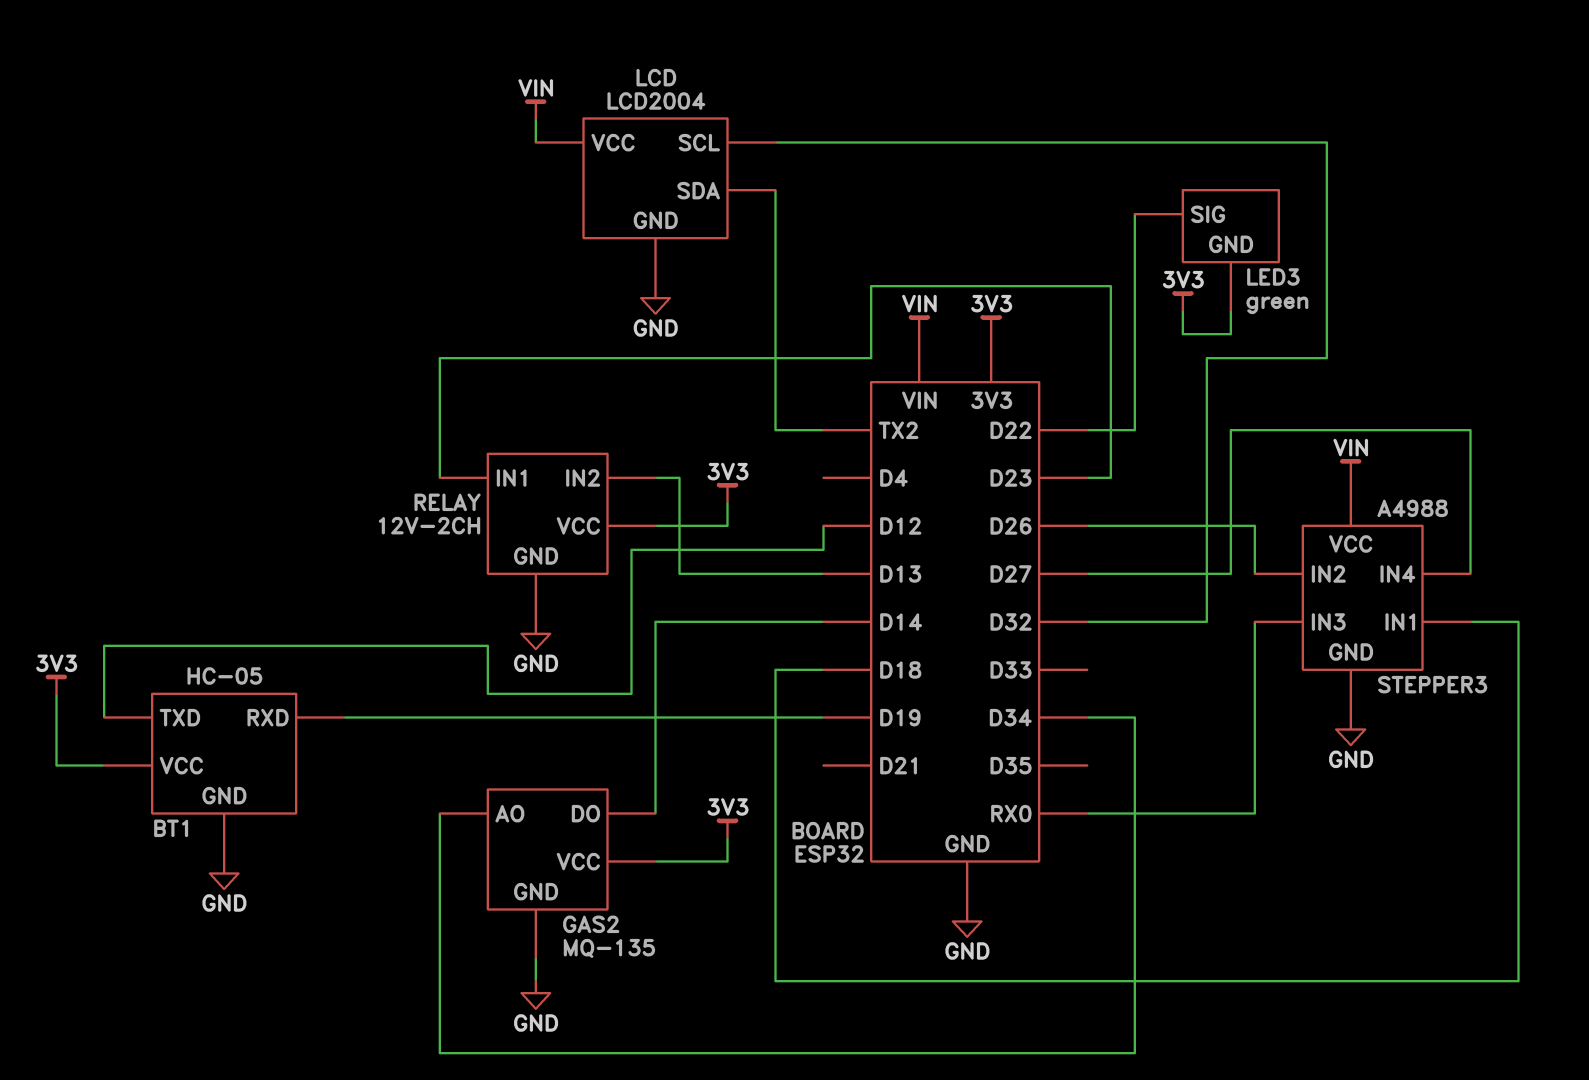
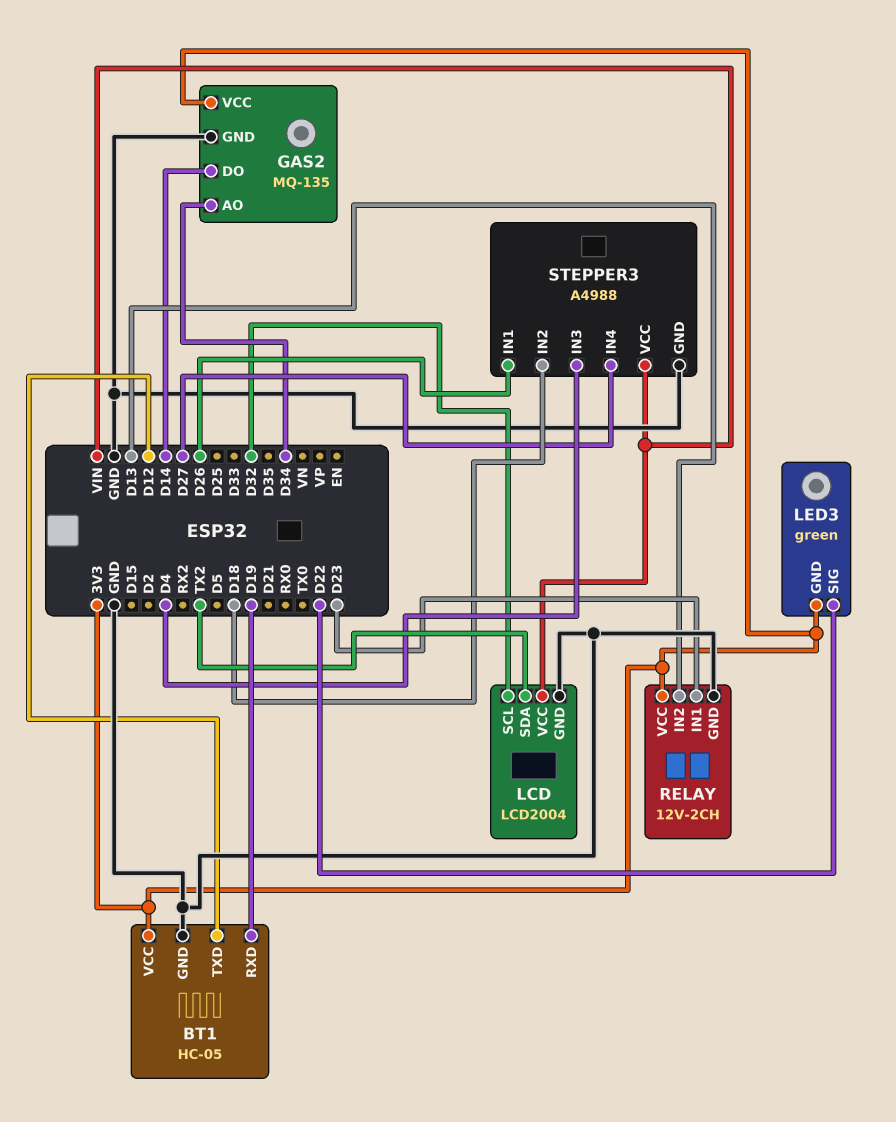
STEPPER3 pin IN1: D18 -> D26
STEPPER3 pin IN2: D26 -> D18
STEPPER3 pin IN3: RX0 -> D4

